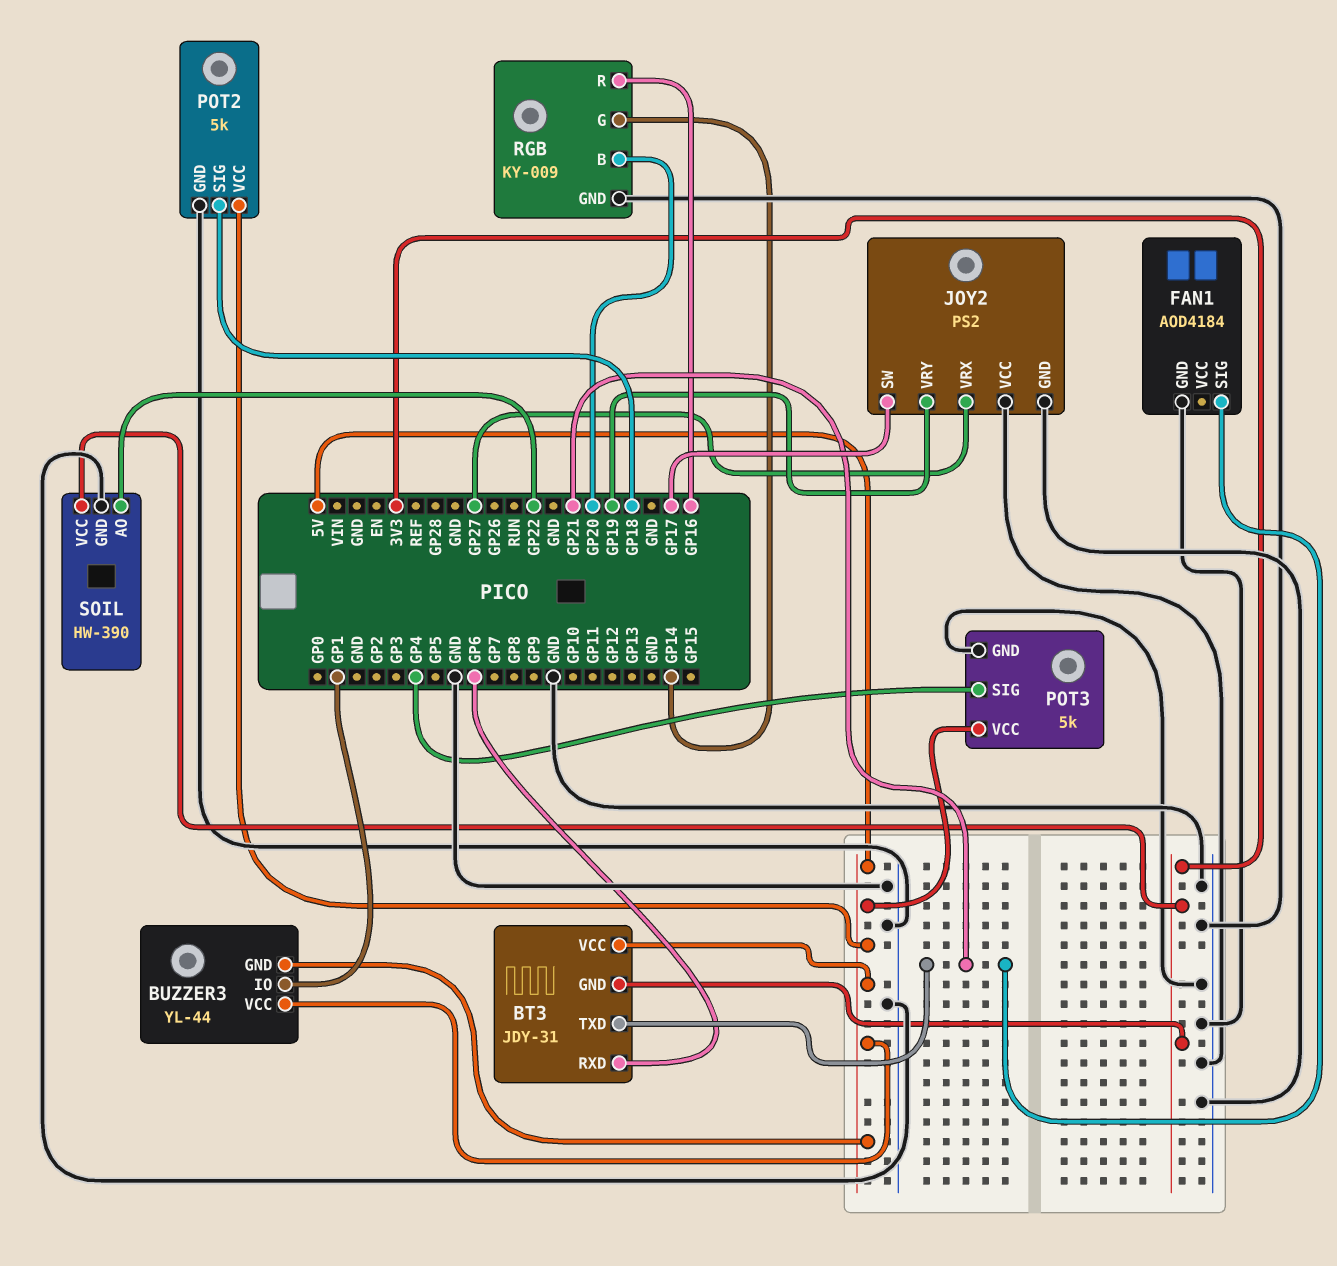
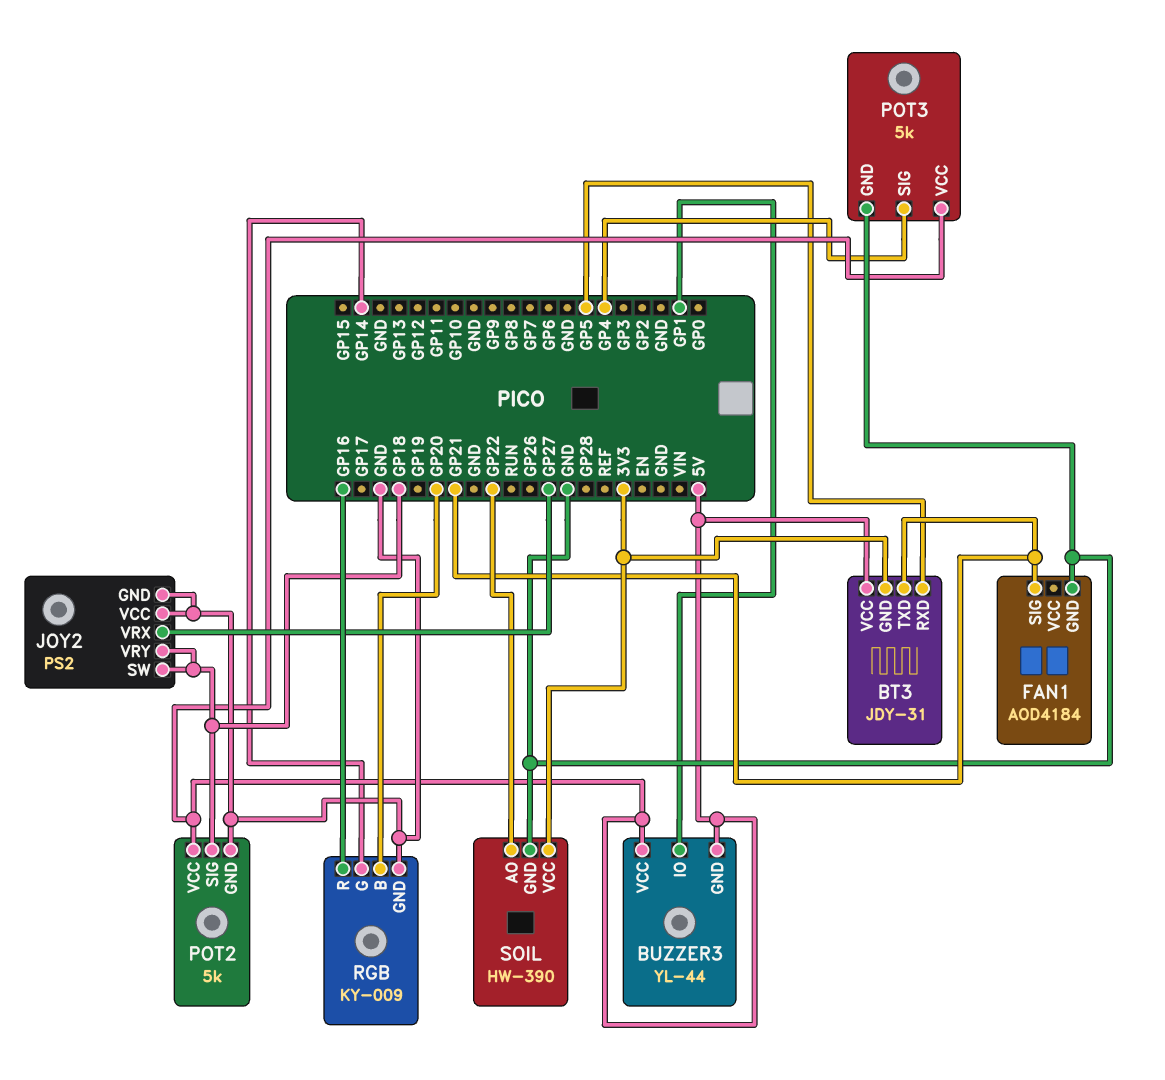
BT3 pin RXD: GP6 -> GP5
JOY2 pin SW: GP17 -> GP18
JOY2 pin VRY: GP19 -> GP18

